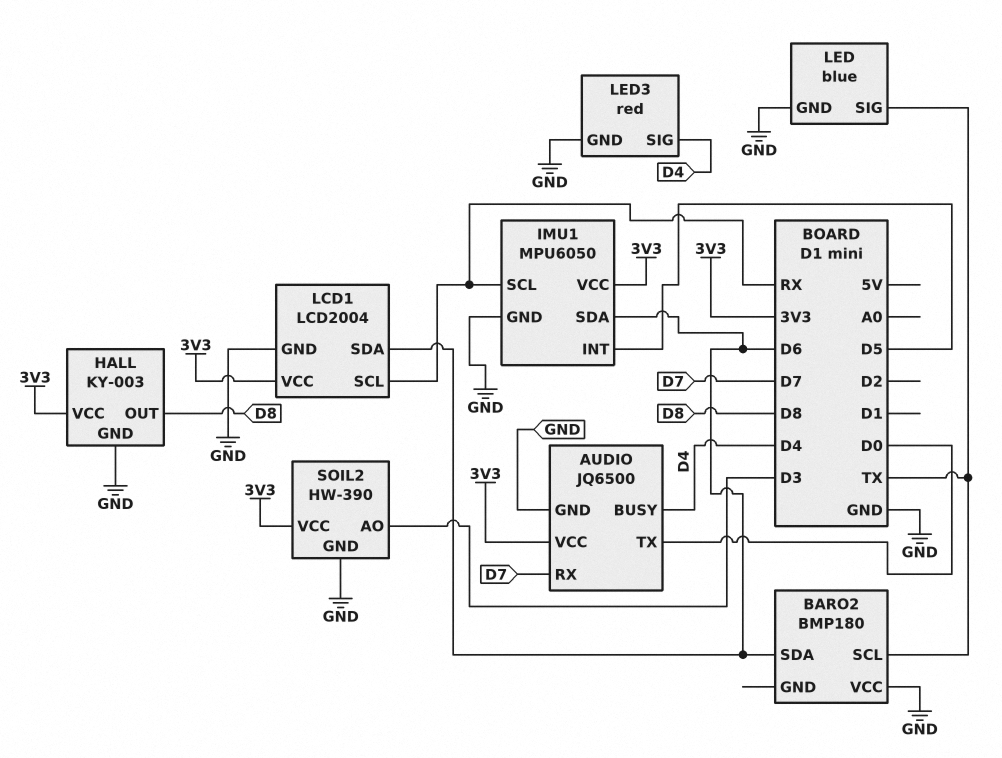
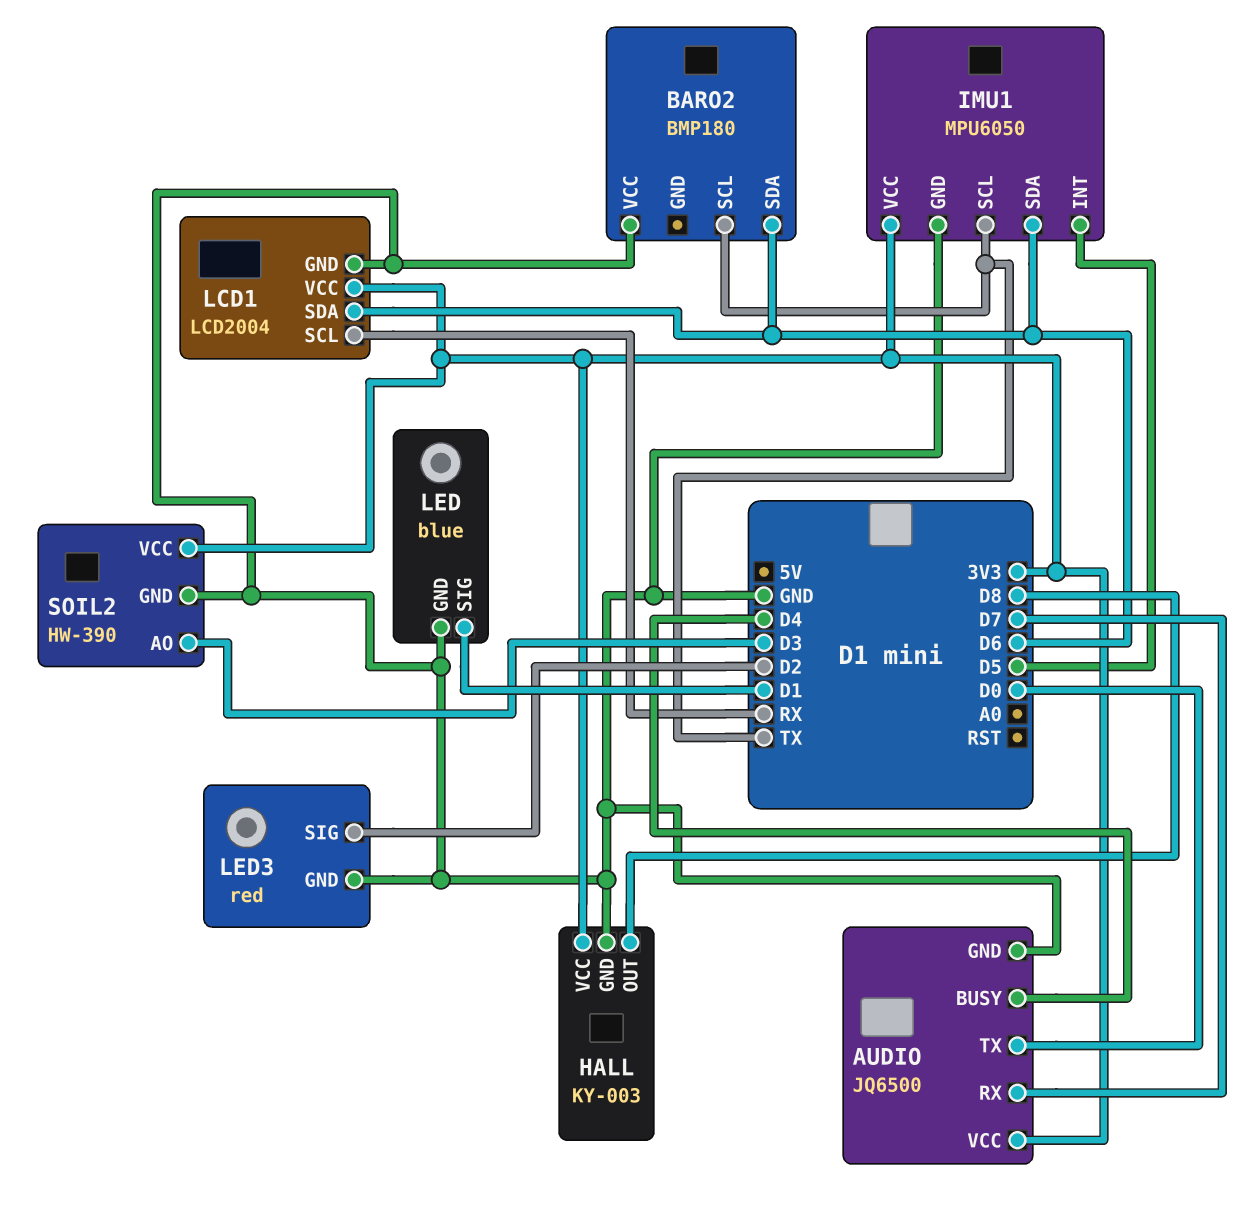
IMU1 pin SCL: RX -> TX
LED pin SIG: TX -> D1
LED3 pin SIG: D4 -> D2

